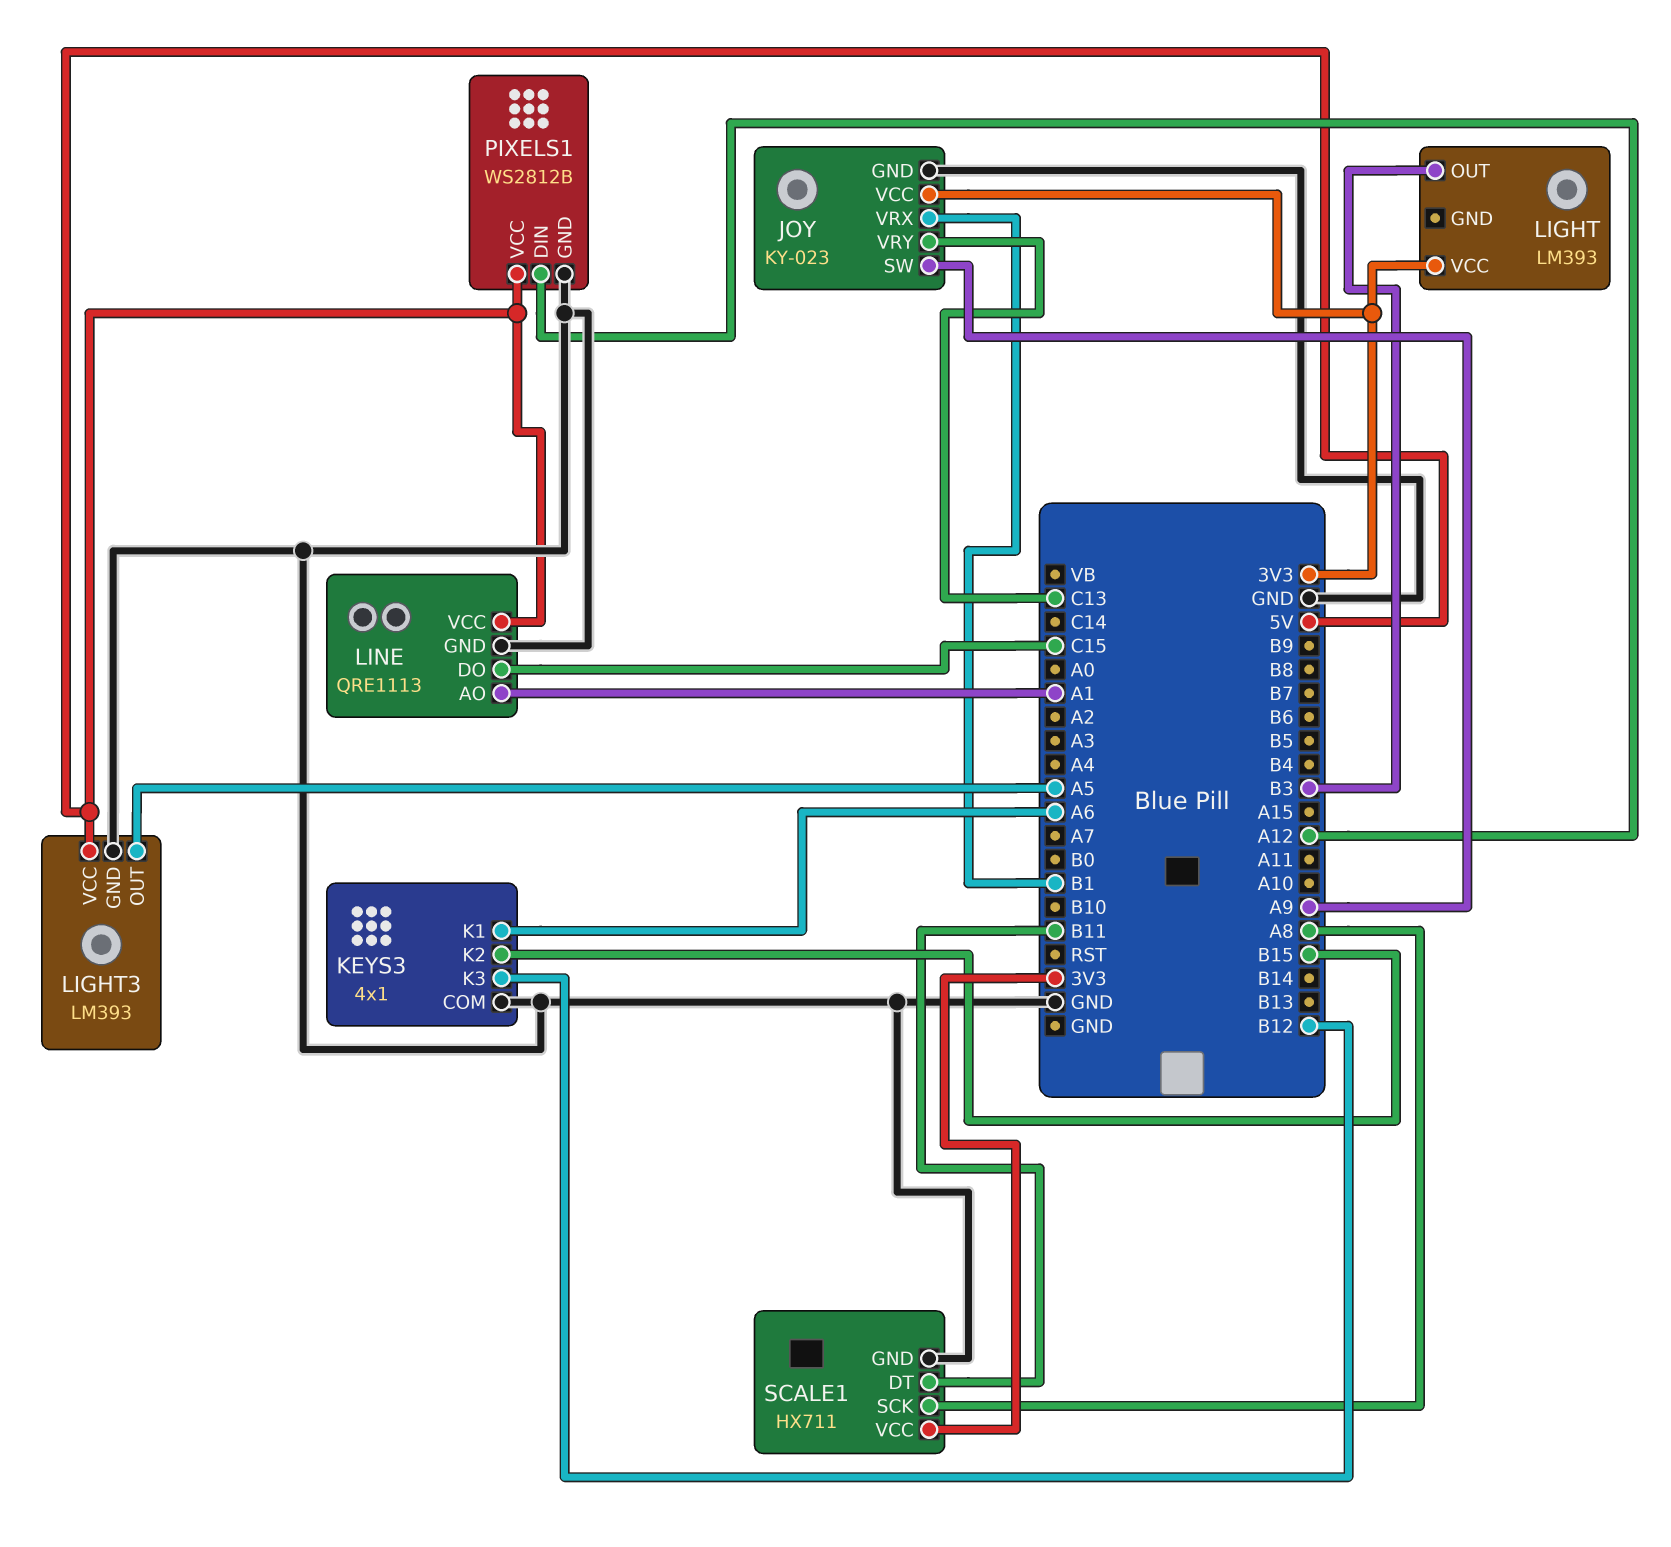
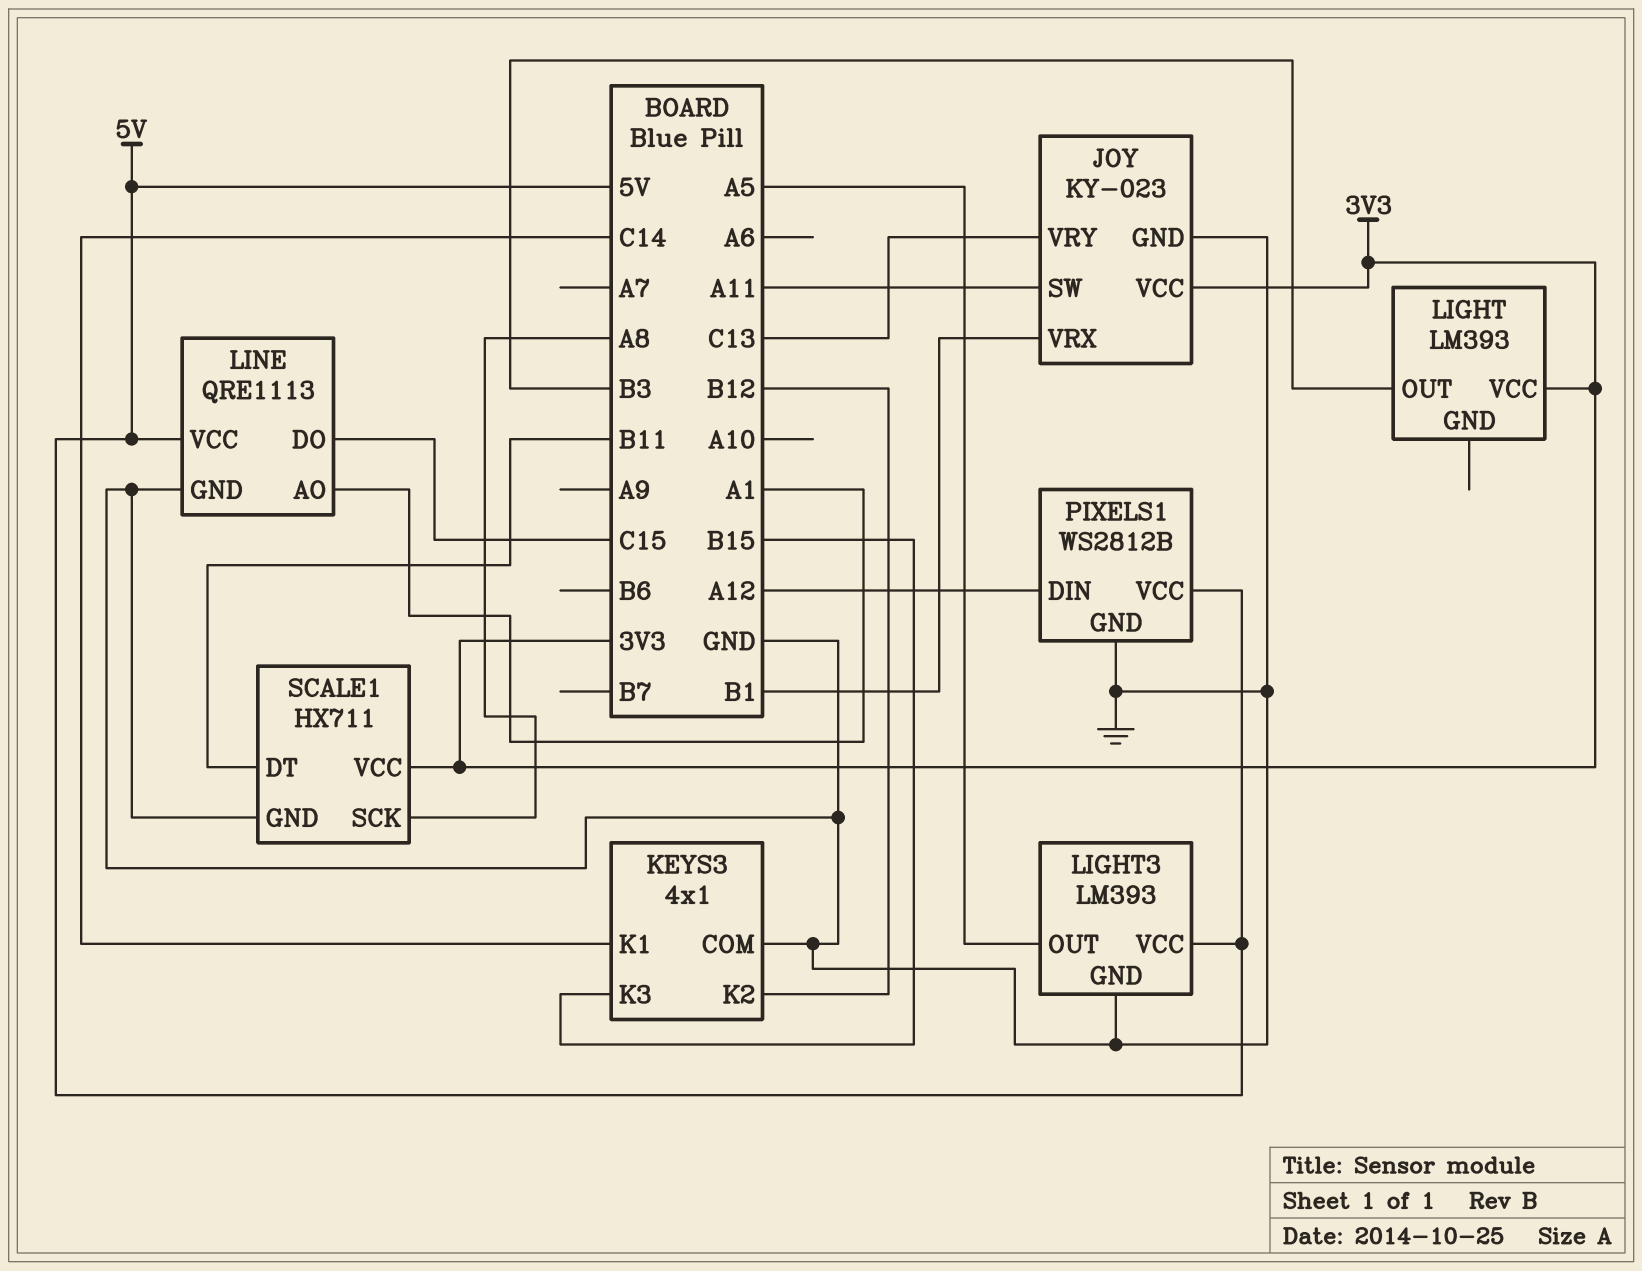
JOY pin SW: A9 -> A11
KEYS3 pin K1: A6 -> C14
KEYS3 pin K2: B15 -> B12
KEYS3 pin K3: B12 -> B15

